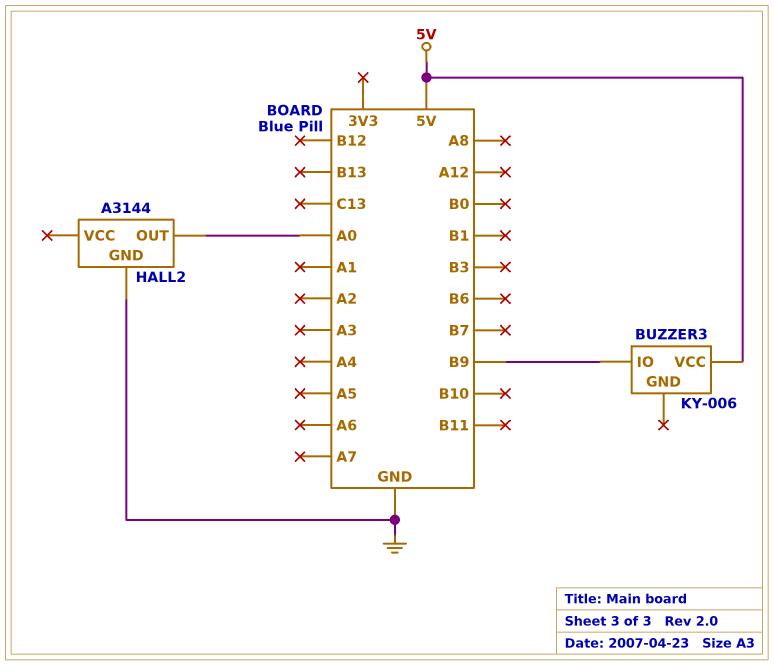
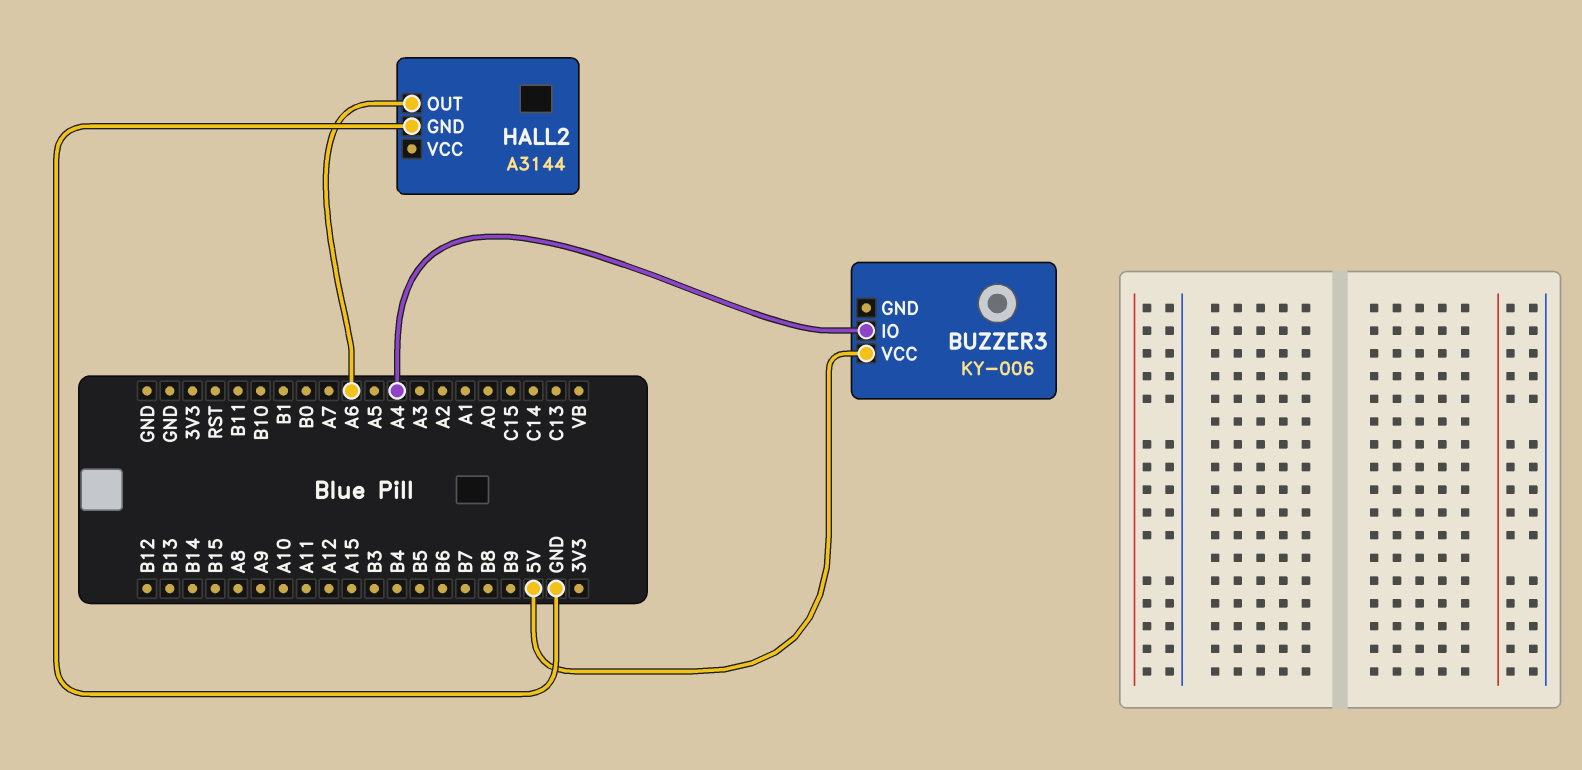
BUZZER3 pin IO: B9 -> A4
HALL2 pin OUT: A0 -> A6

